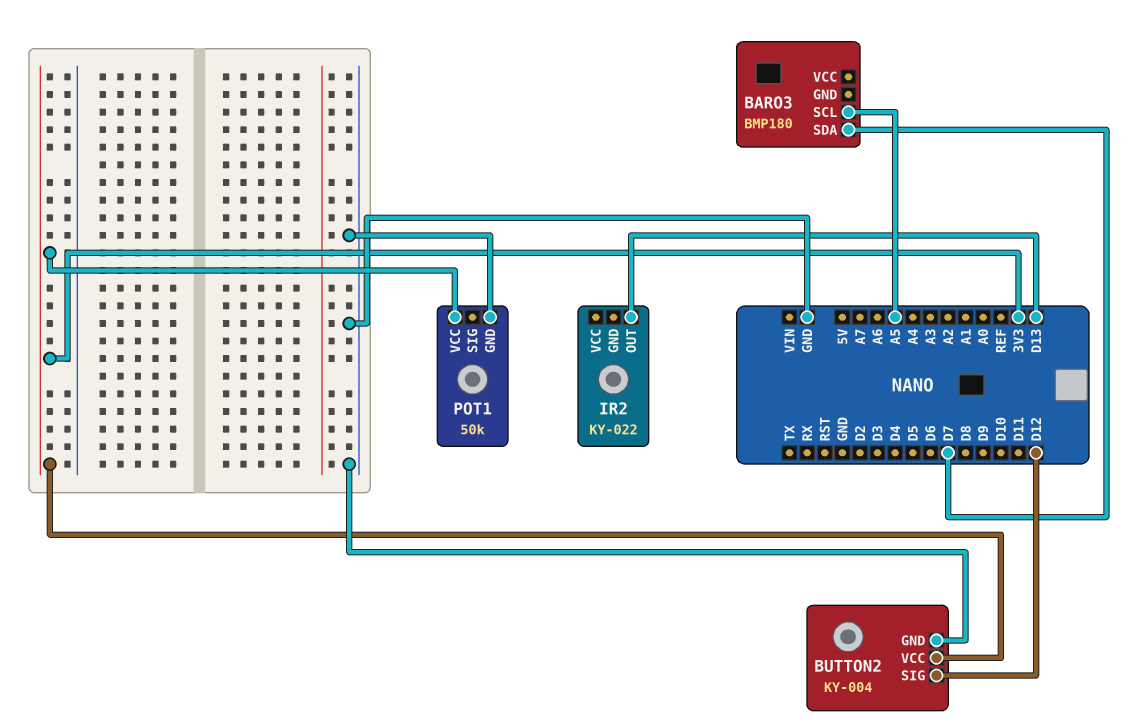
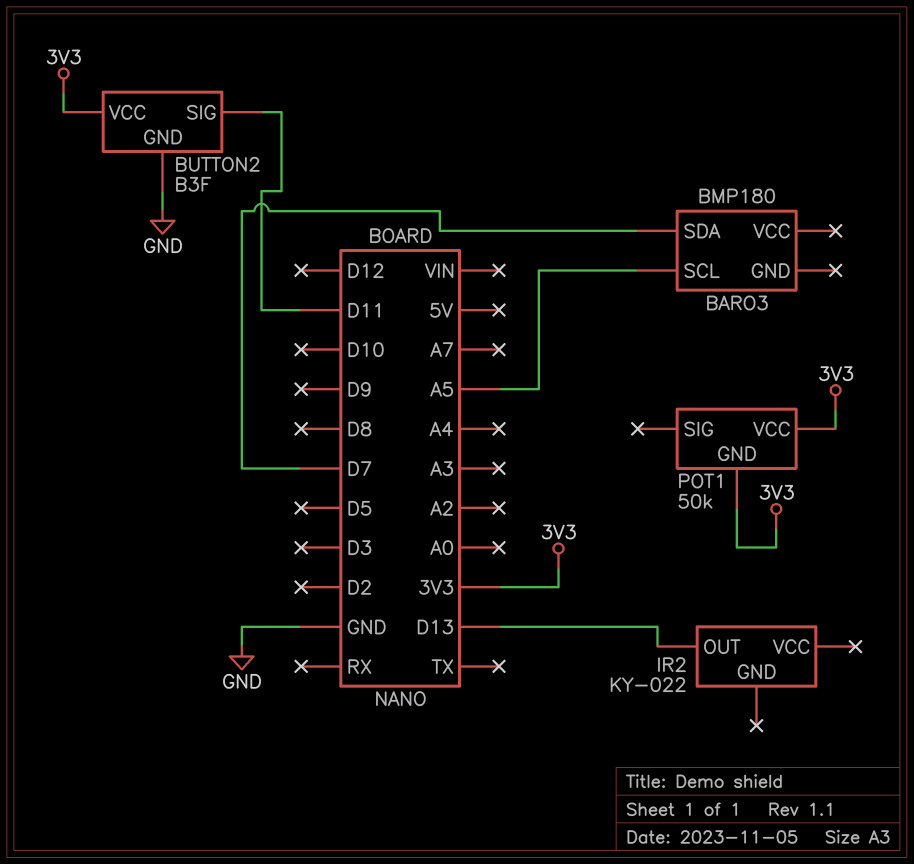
BUTTON2: KY-004 -> B3F
BUTTON2 pin SIG: D12 -> D11
POT1 pin GND: GND -> 3V3

